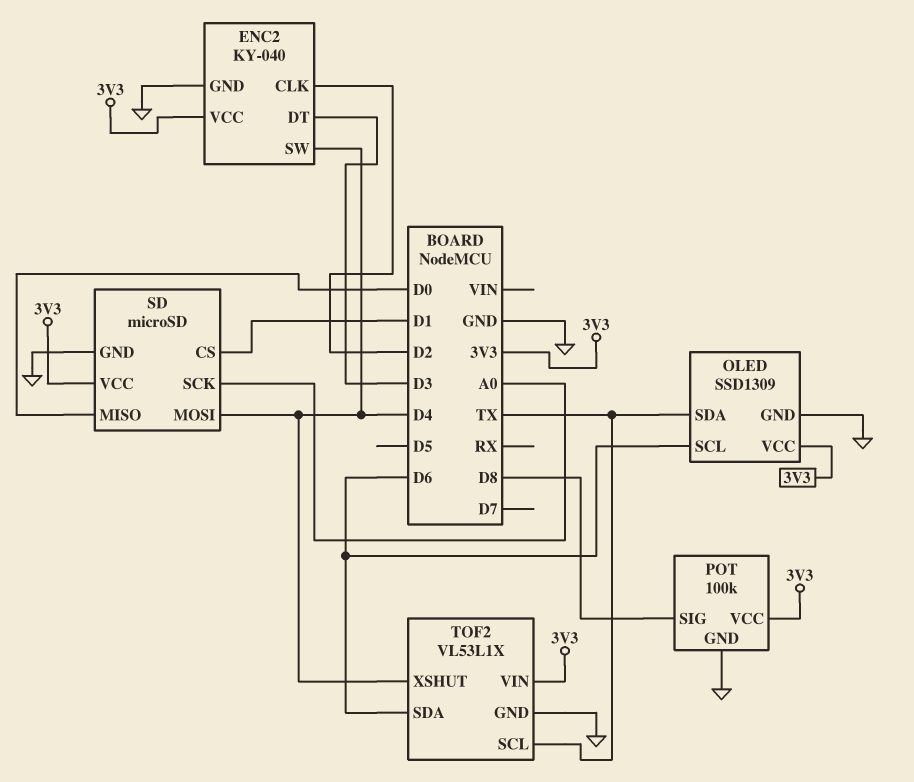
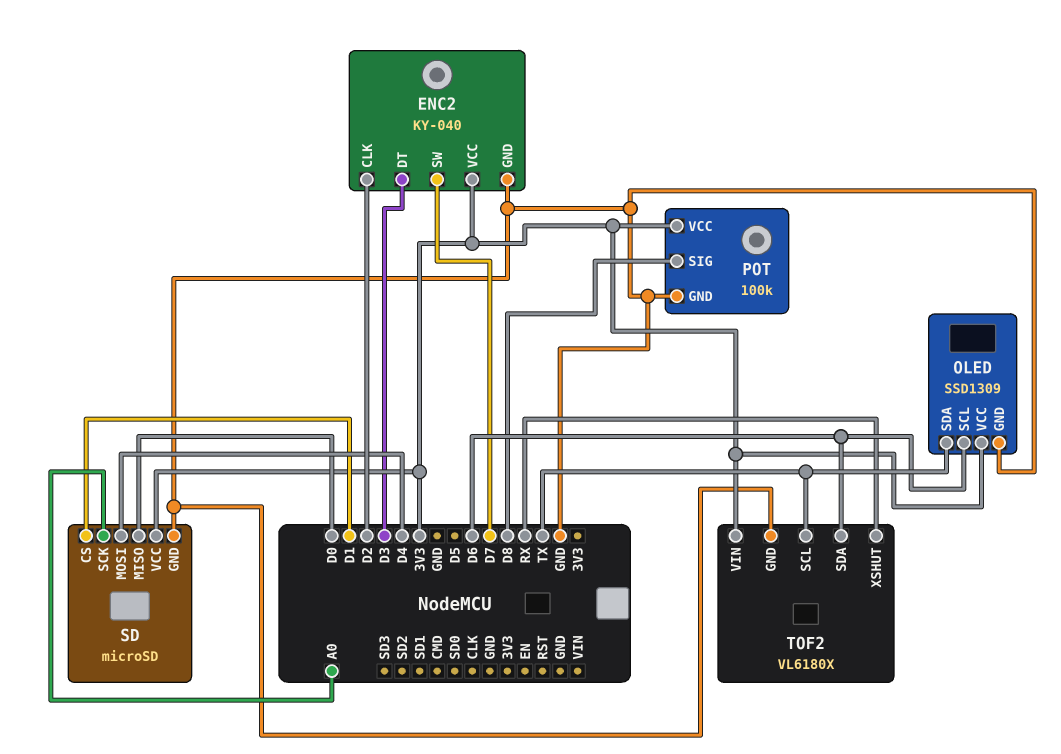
ENC2 pin SW: D4 -> D7
TOF2: VL53L1X -> VL6180X
TOF2 pin XSHUT: D4 -> RX

